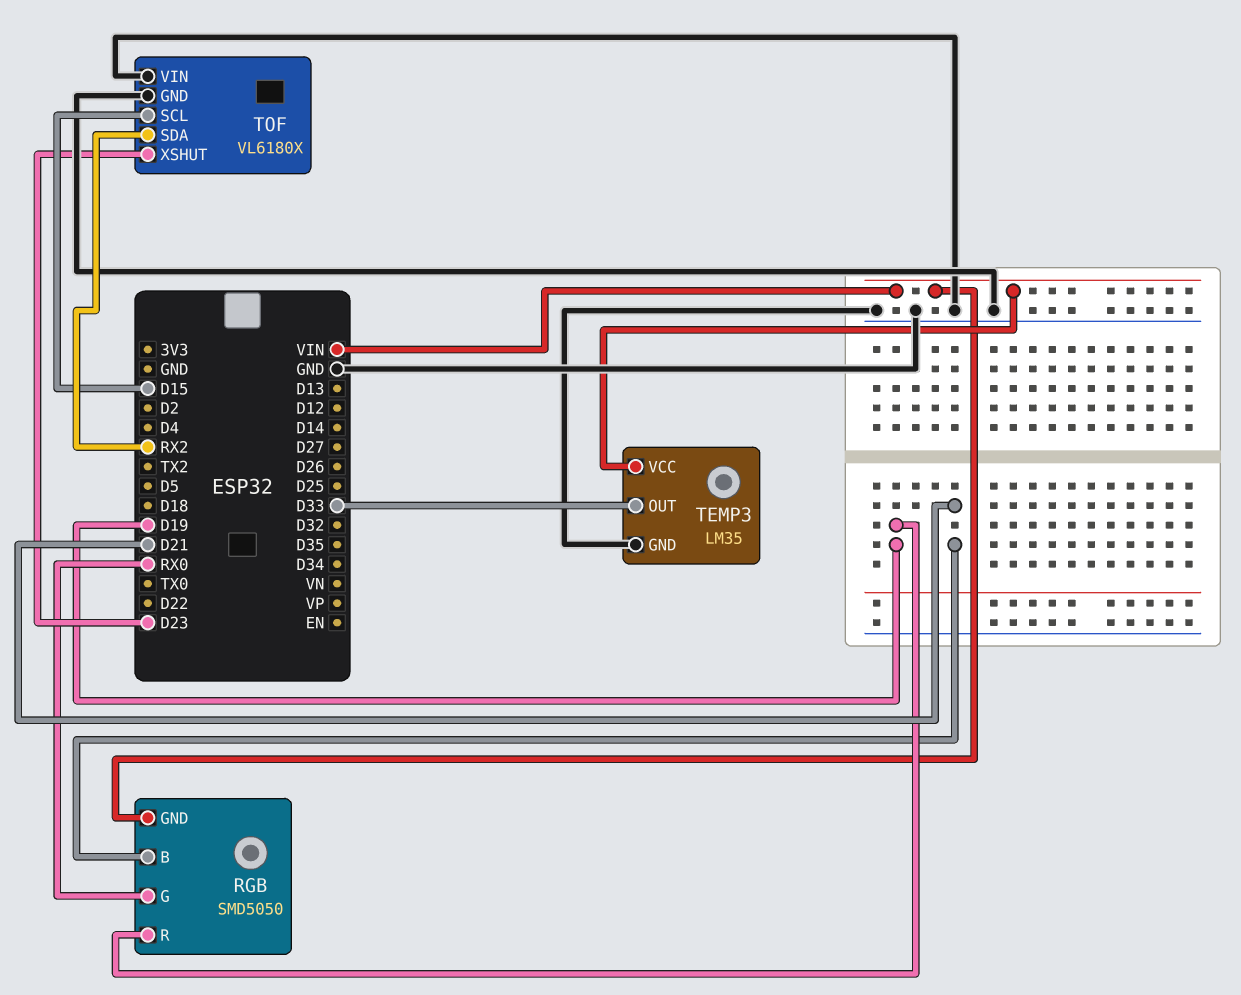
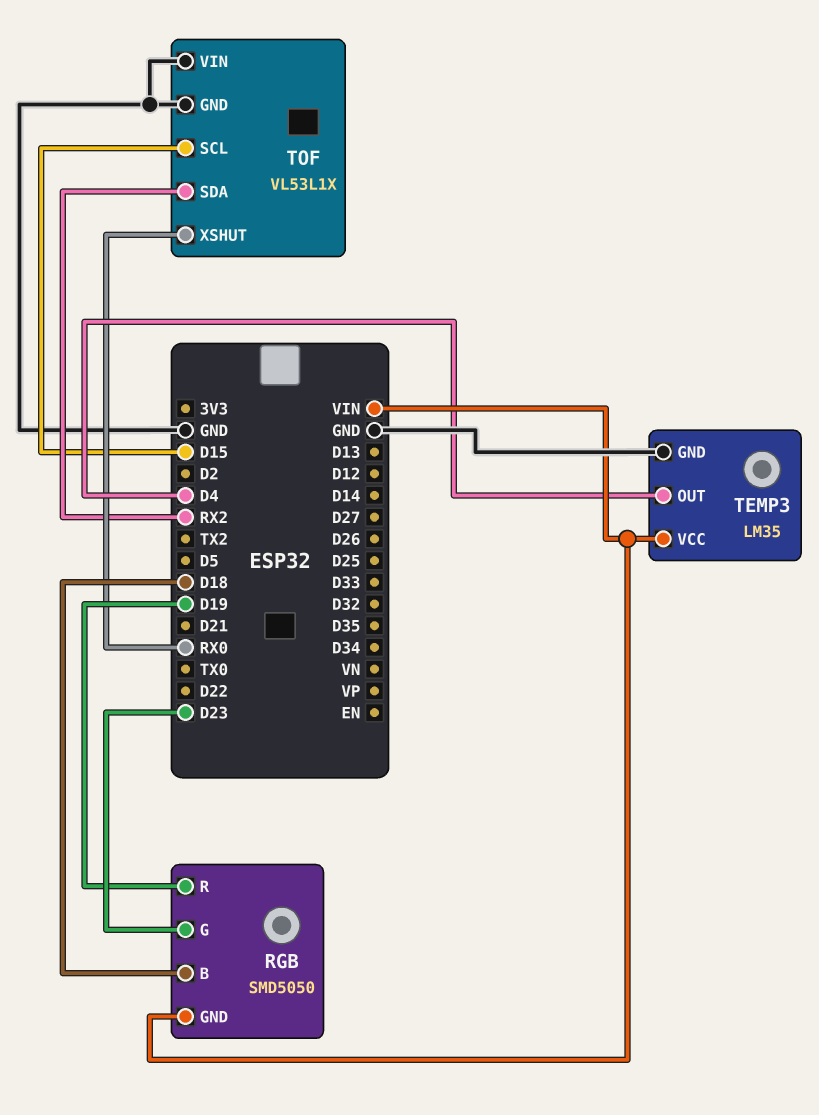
RGB pin B: D21 -> D18
RGB pin G: RX0 -> D23
TEMP3 pin OUT: D33 -> D4
TOF: VL6180X -> VL53L1X
TOF pin XSHUT: D23 -> RX0

